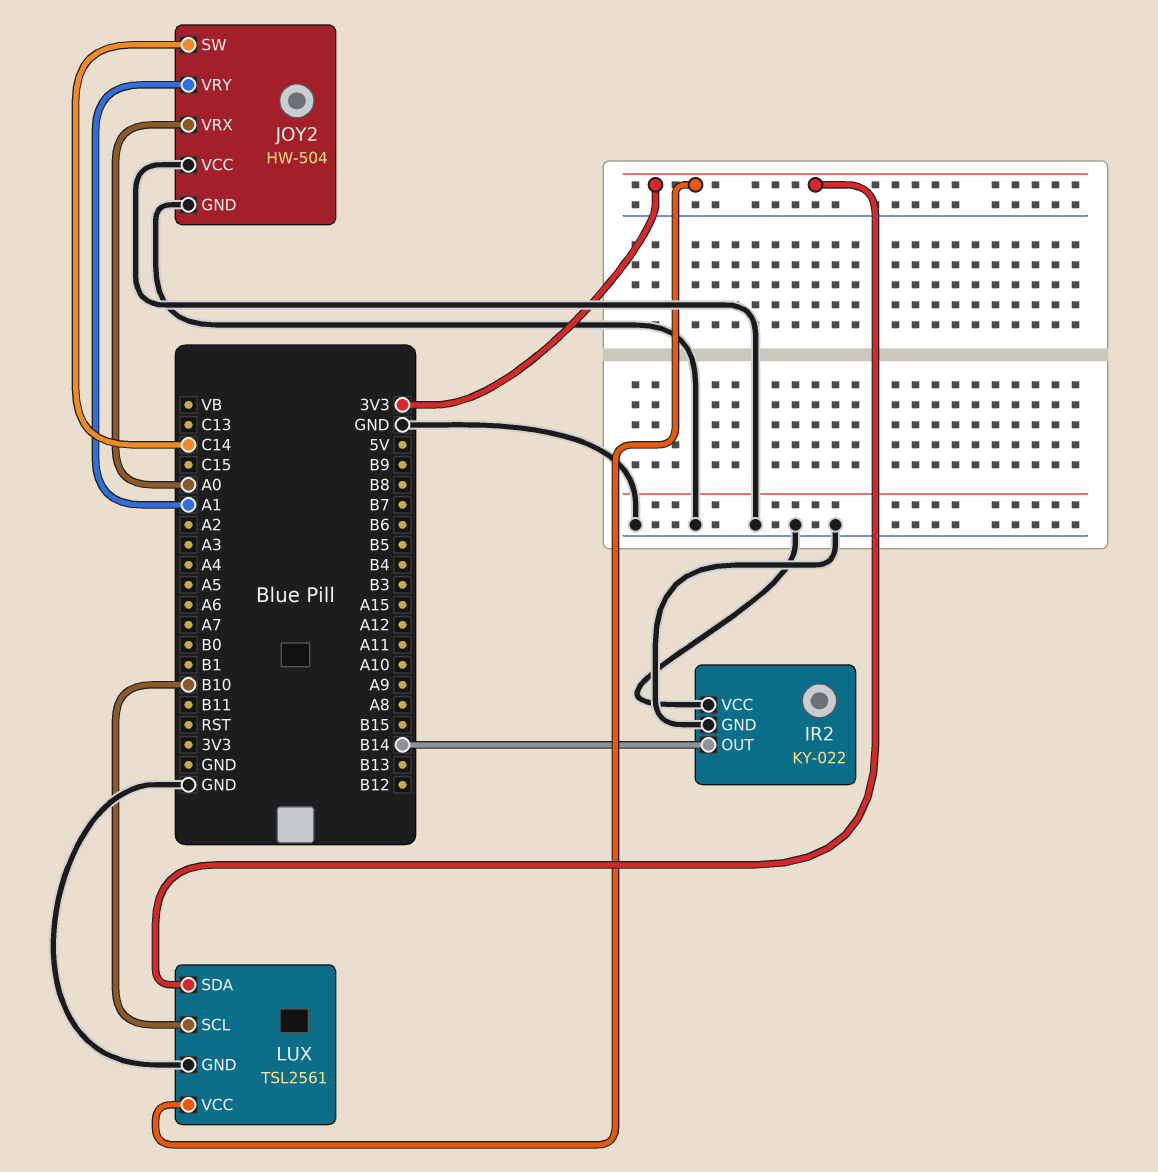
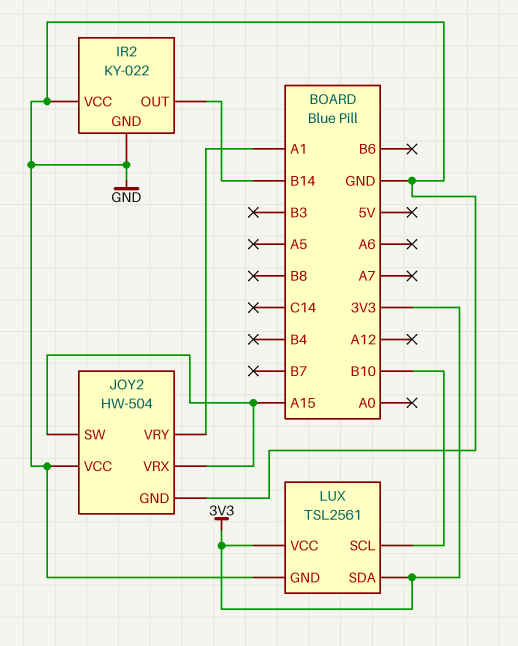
JOY2 pin SW: C14 -> A15
JOY2 pin VRX: A0 -> A15

